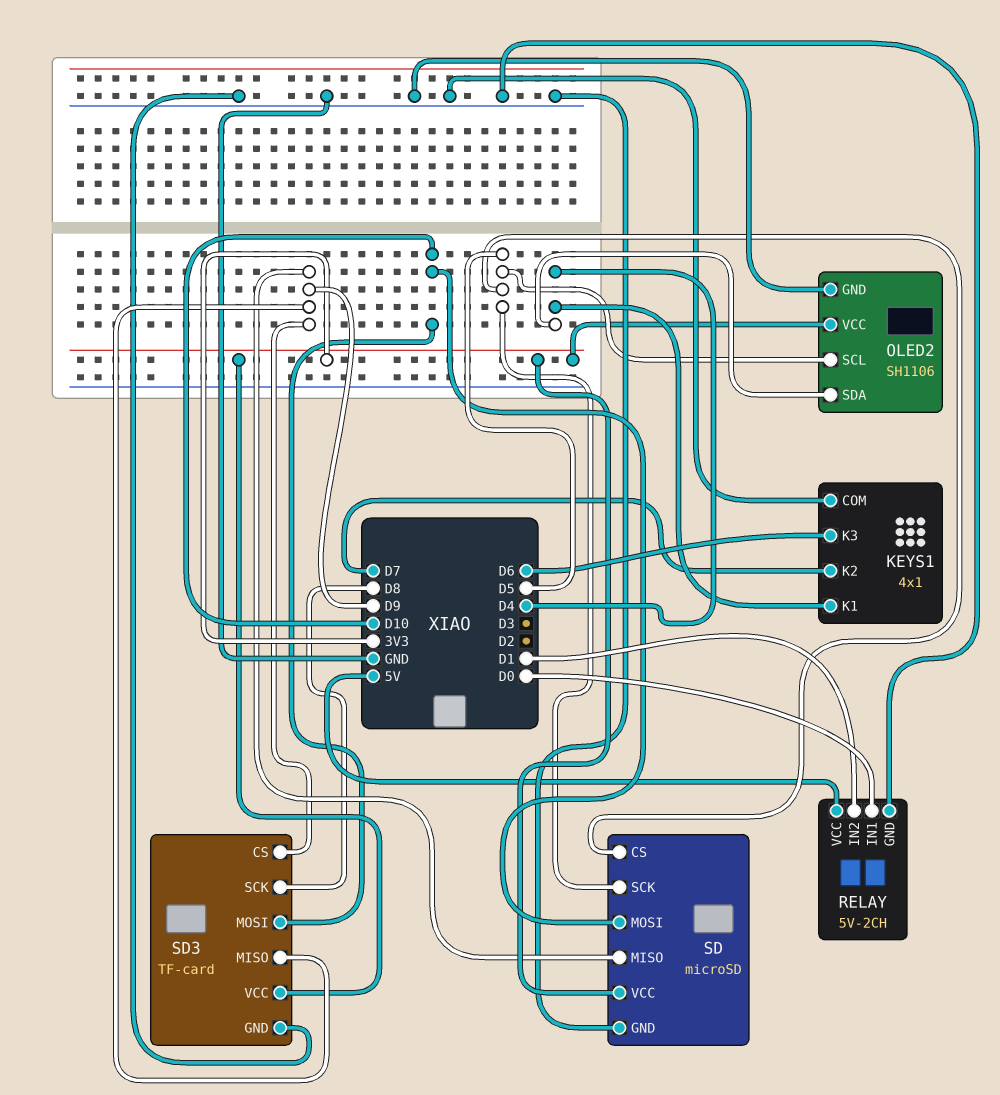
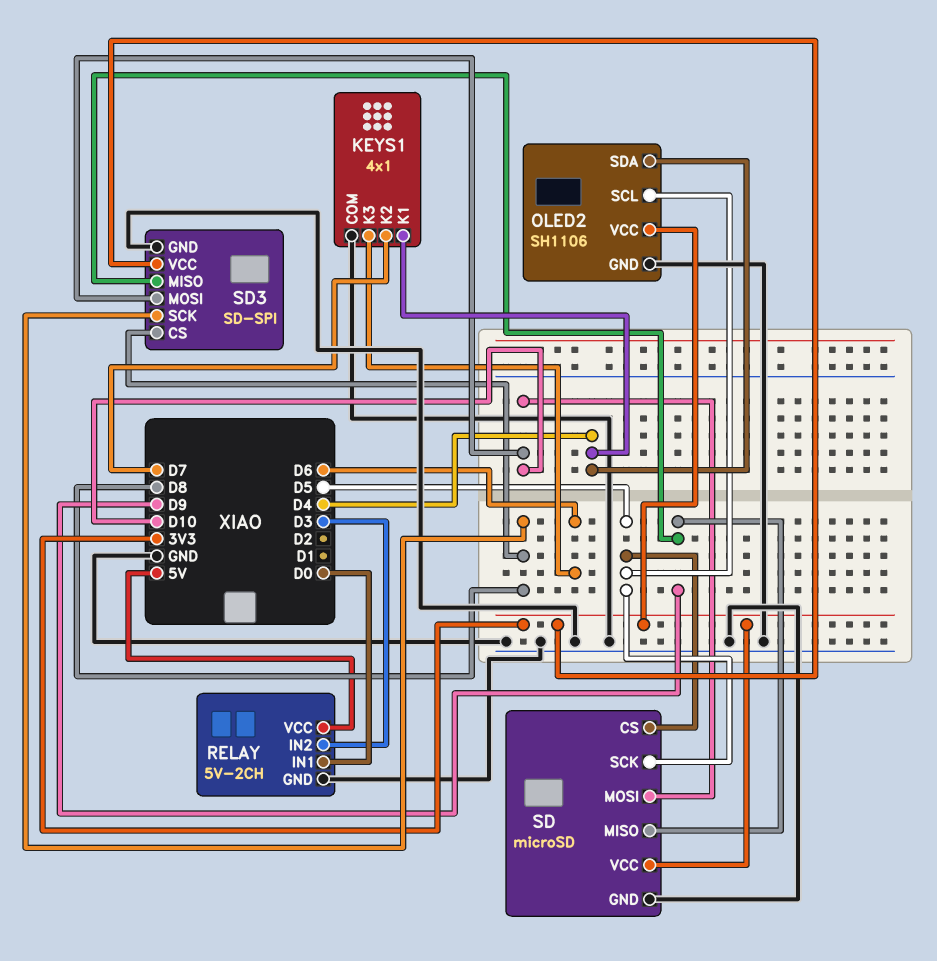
RELAY pin IN2: D1 -> D3
SD3: TF-card -> SD-SPI
SD3 pin CS: D9 -> D8

